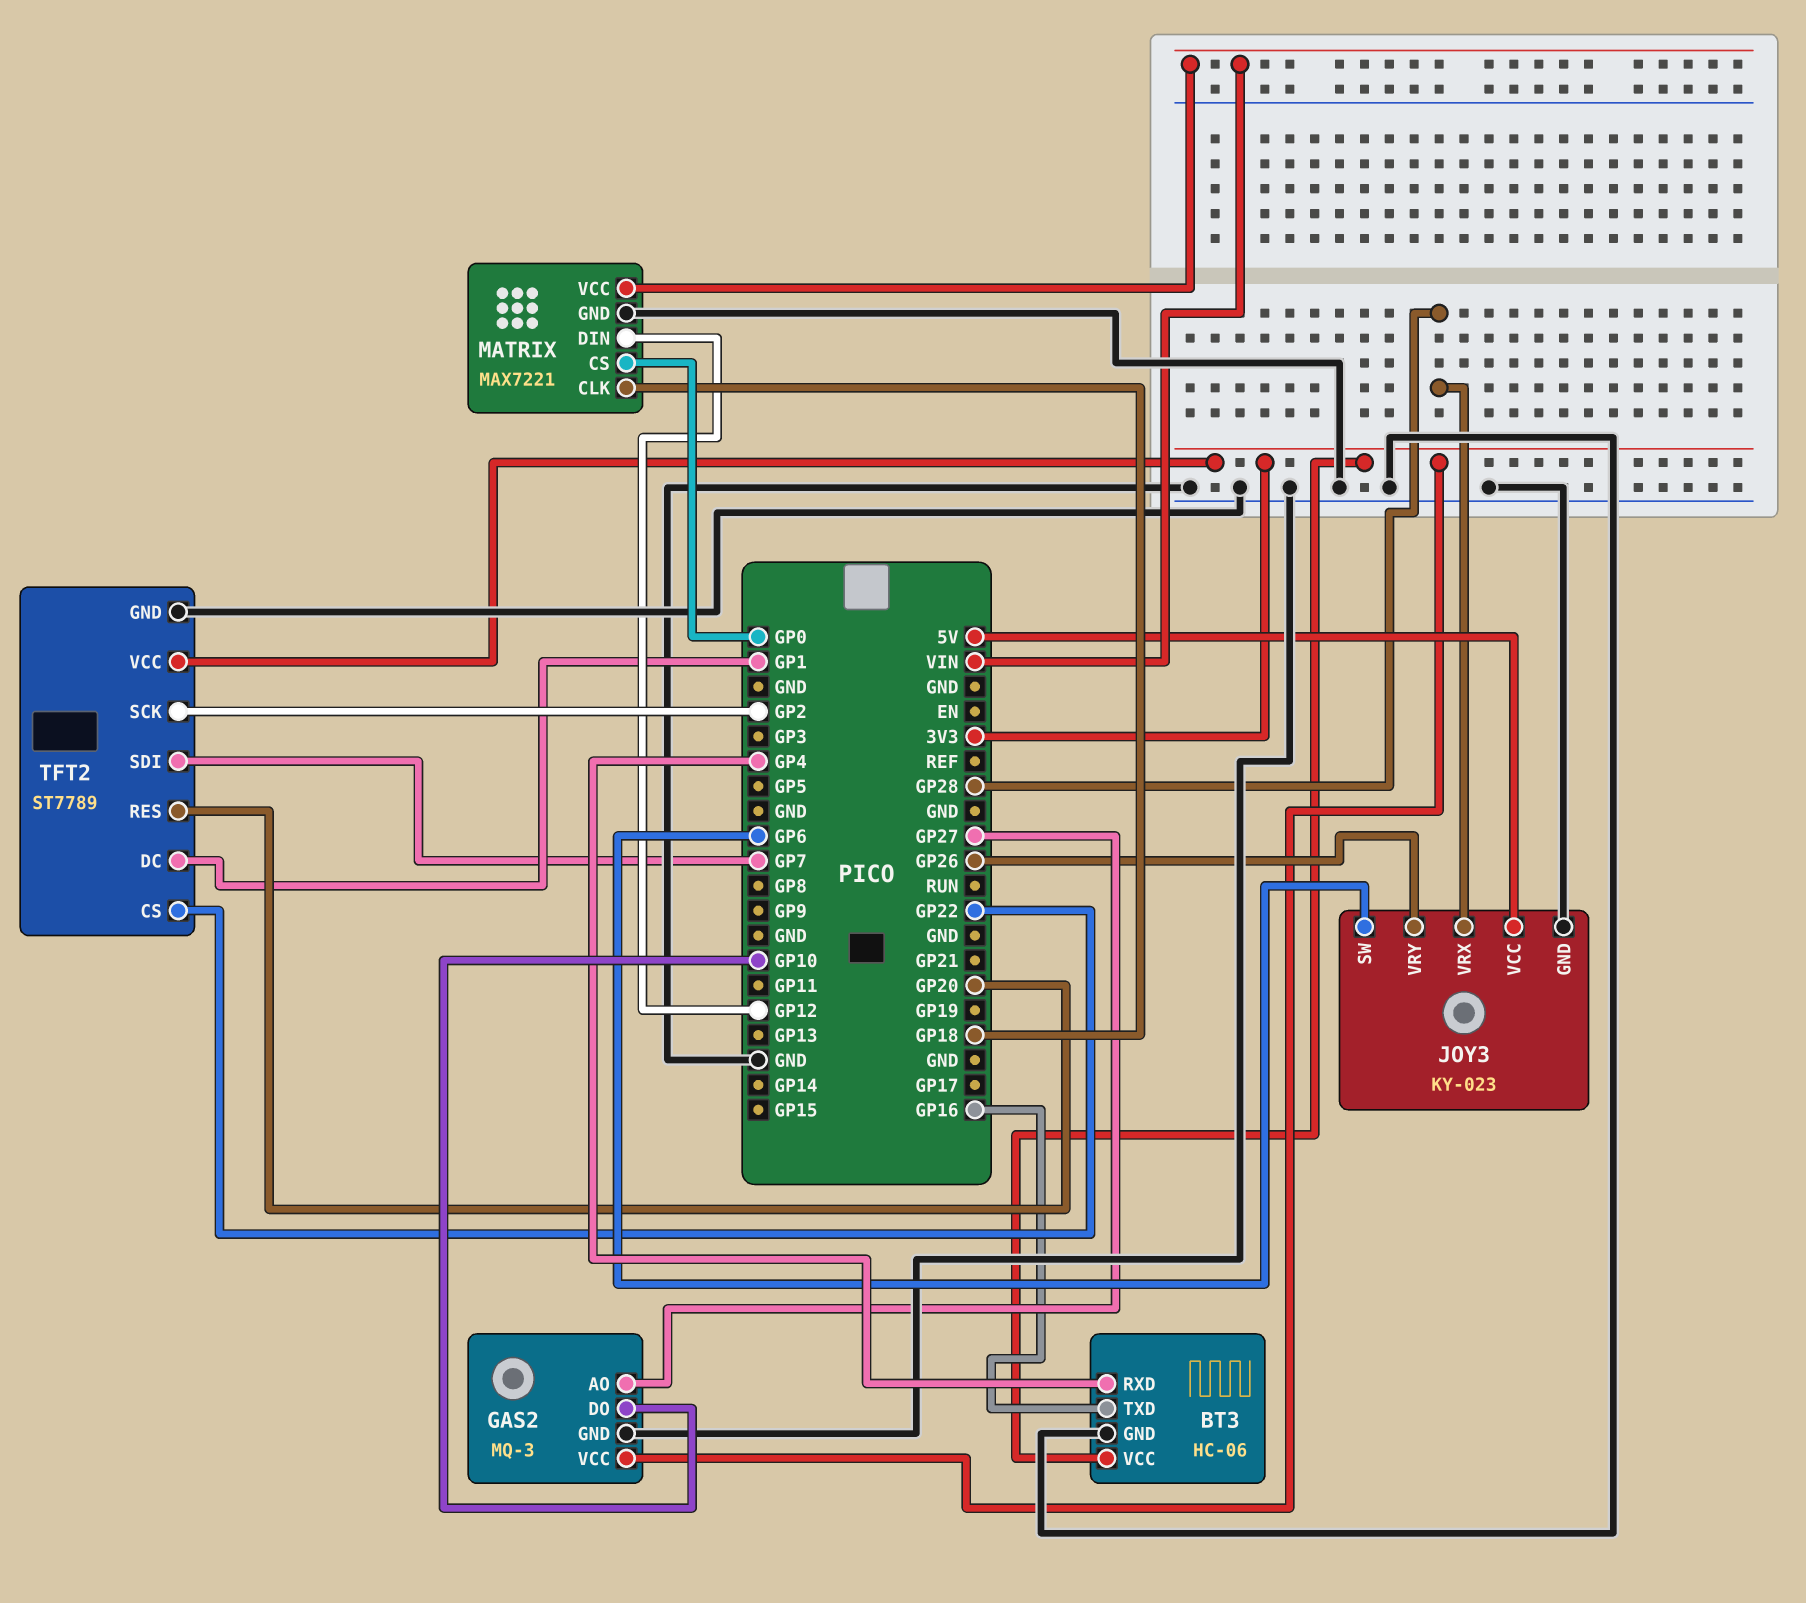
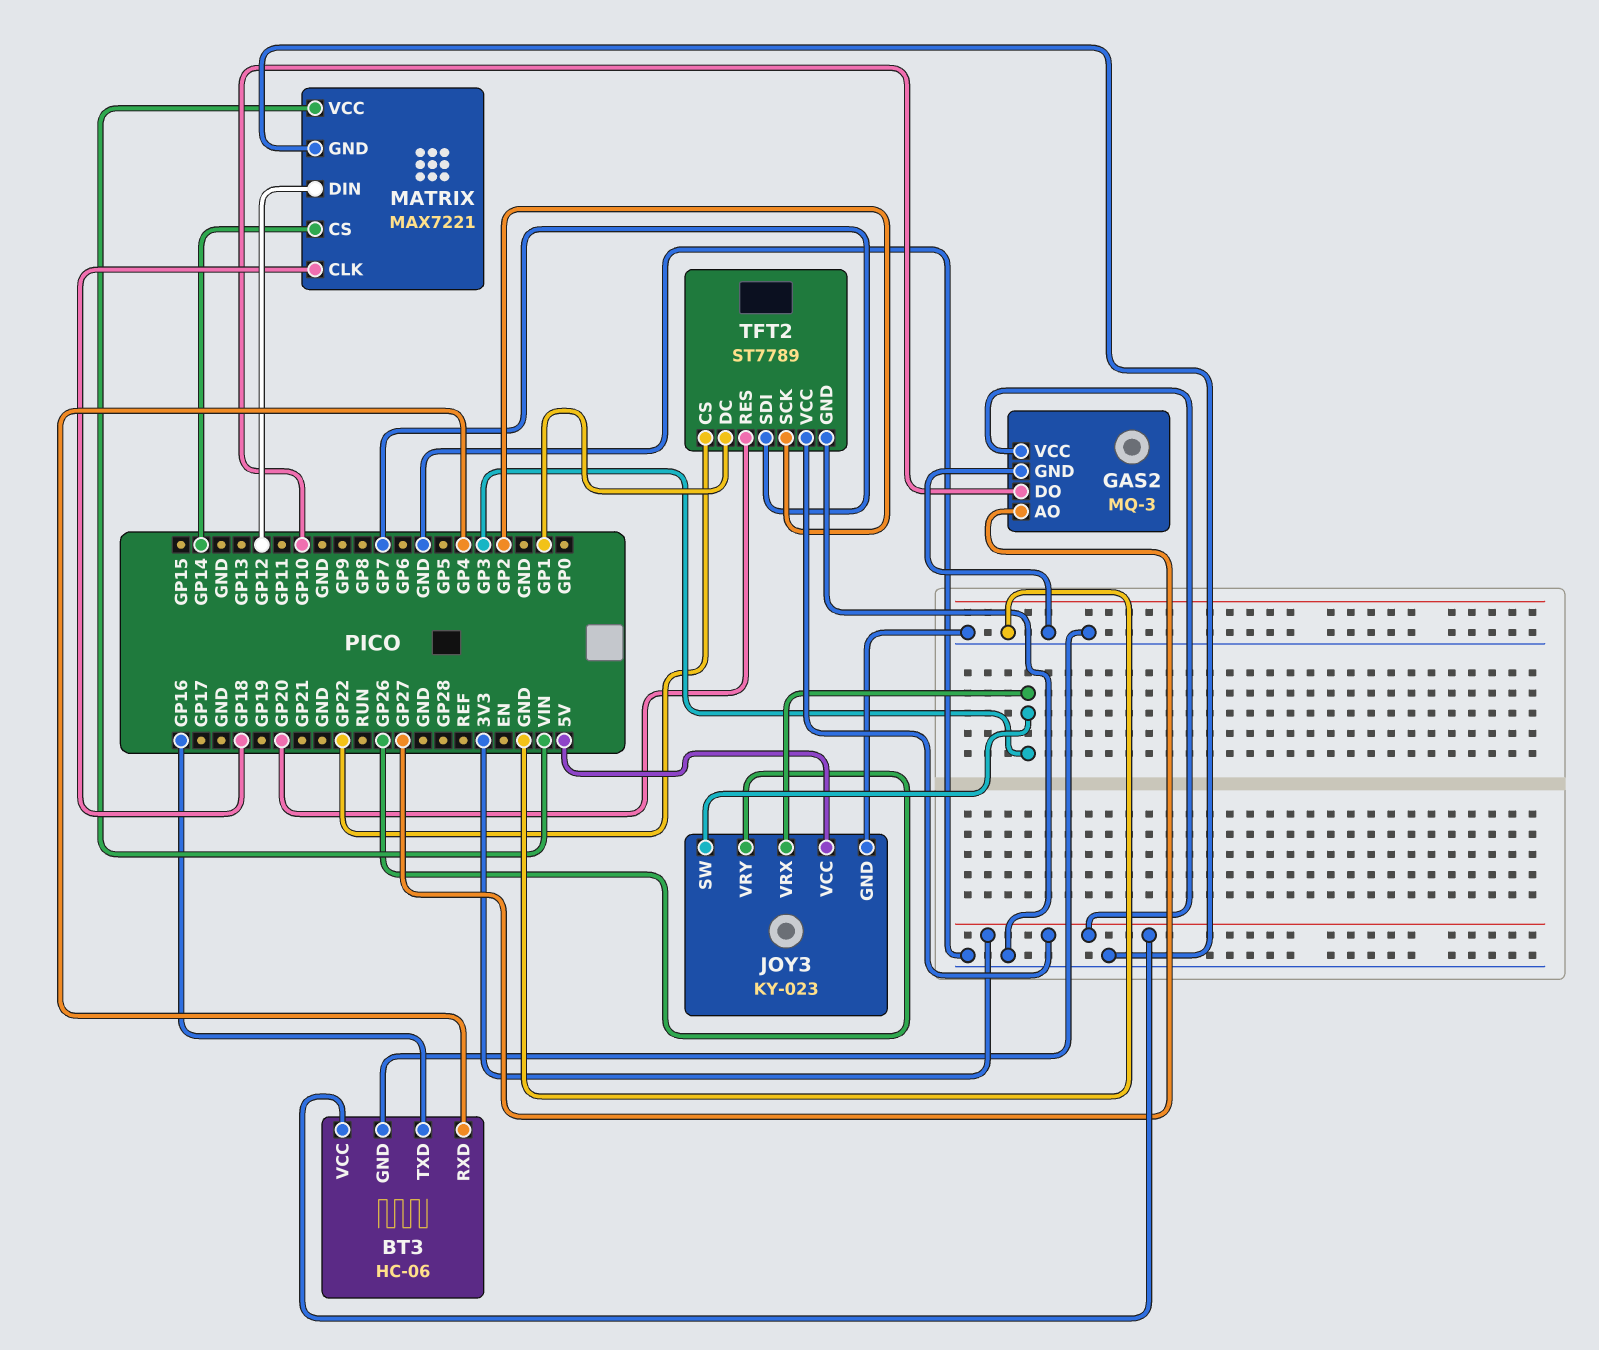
JOY3 pin SW: GP6 -> GP3
JOY3 pin VRX: GP28 -> GP3
MATRIX pin CS: GP0 -> GP14

